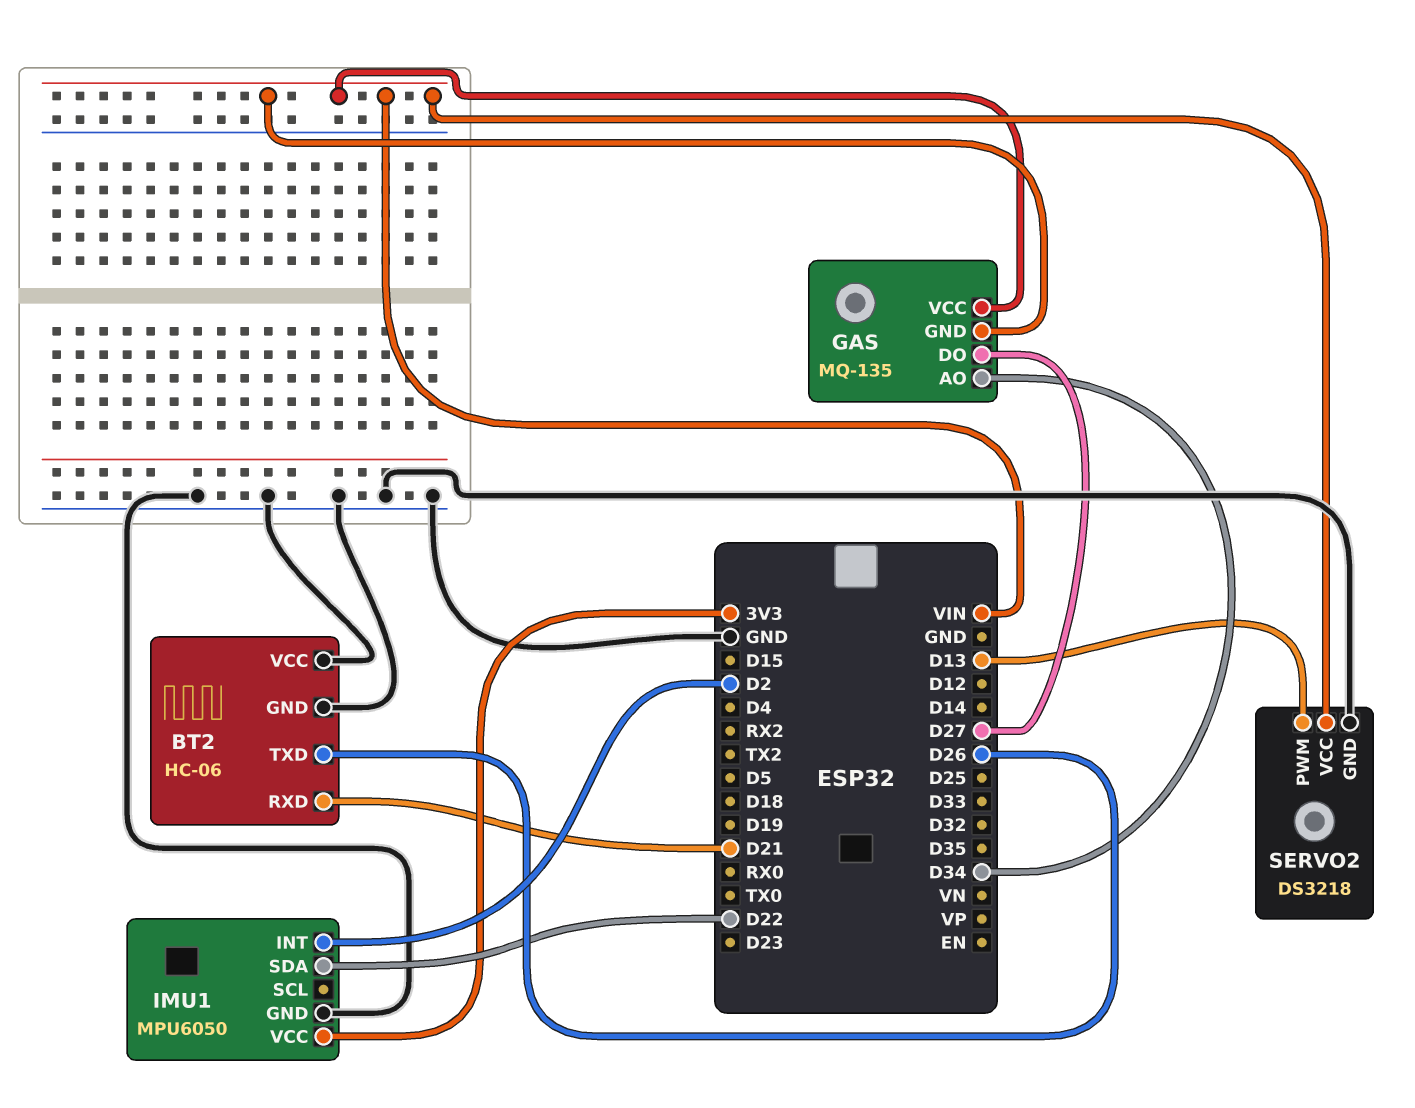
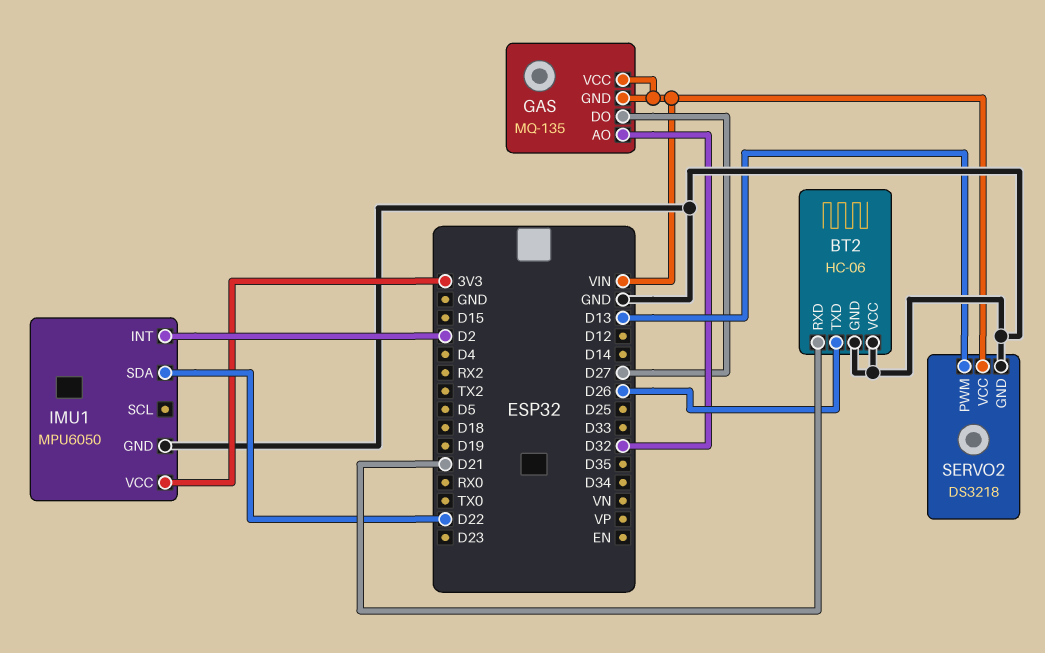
GAS pin AO: D34 -> D32

